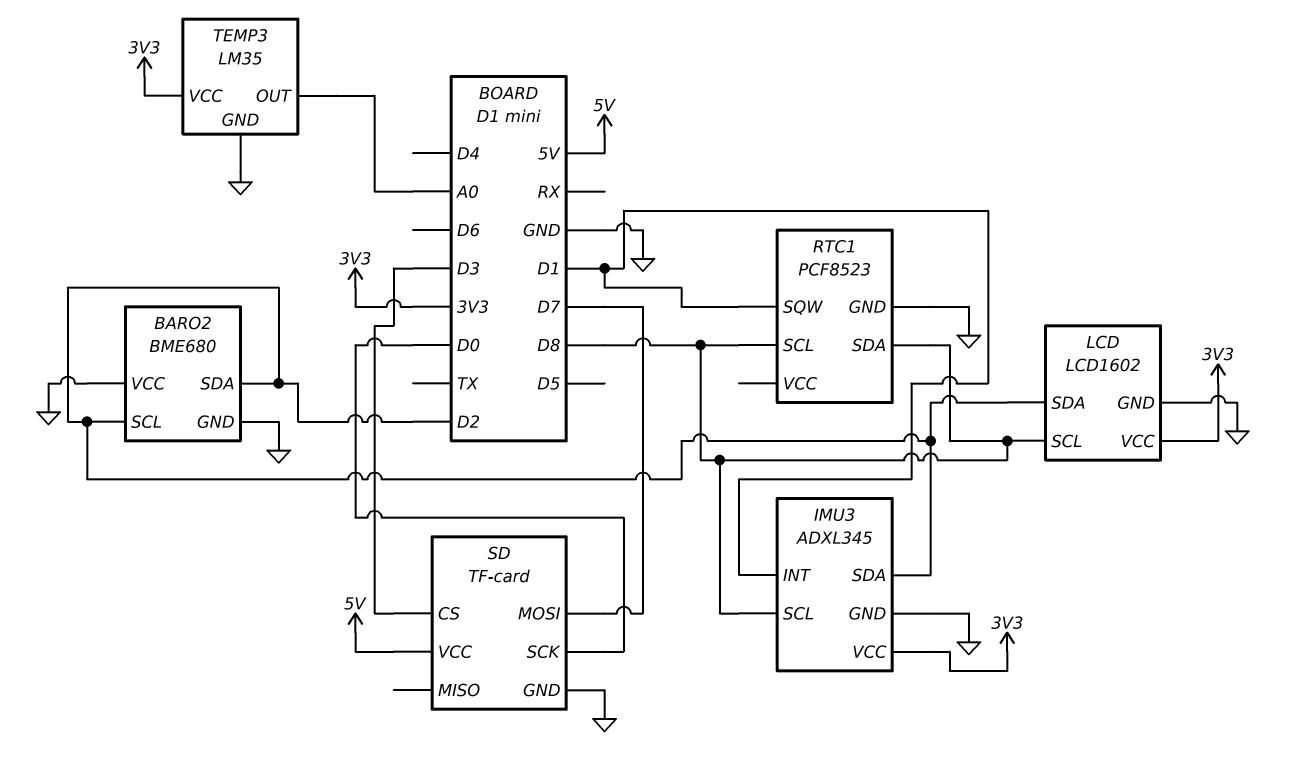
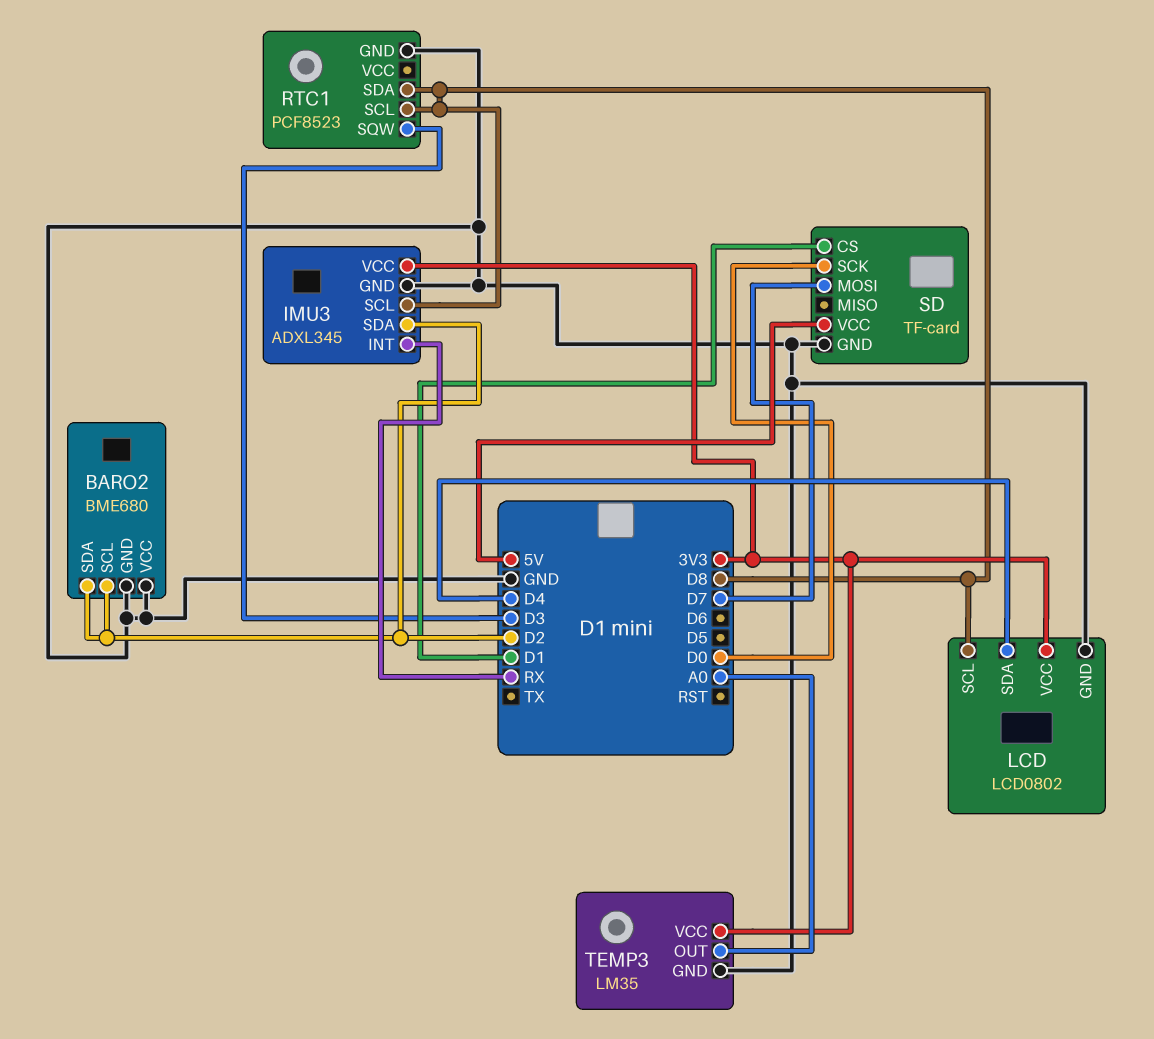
IMU3 pin INT: D1 -> RX
LCD: LCD1602 -> LCD0802
LCD pin SDA: D2 -> D4
RTC1 pin SQW: D1 -> D3
SD pin CS: D3 -> D1

